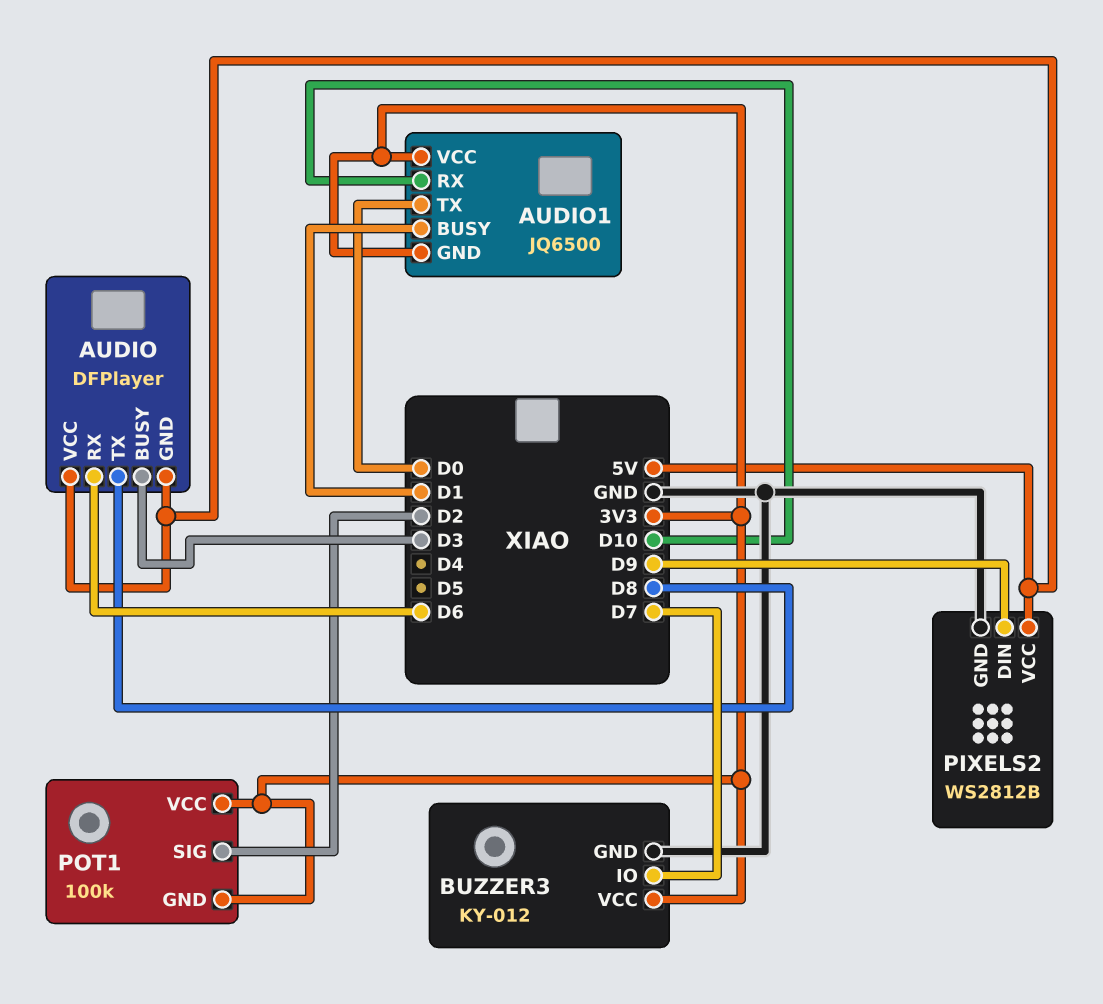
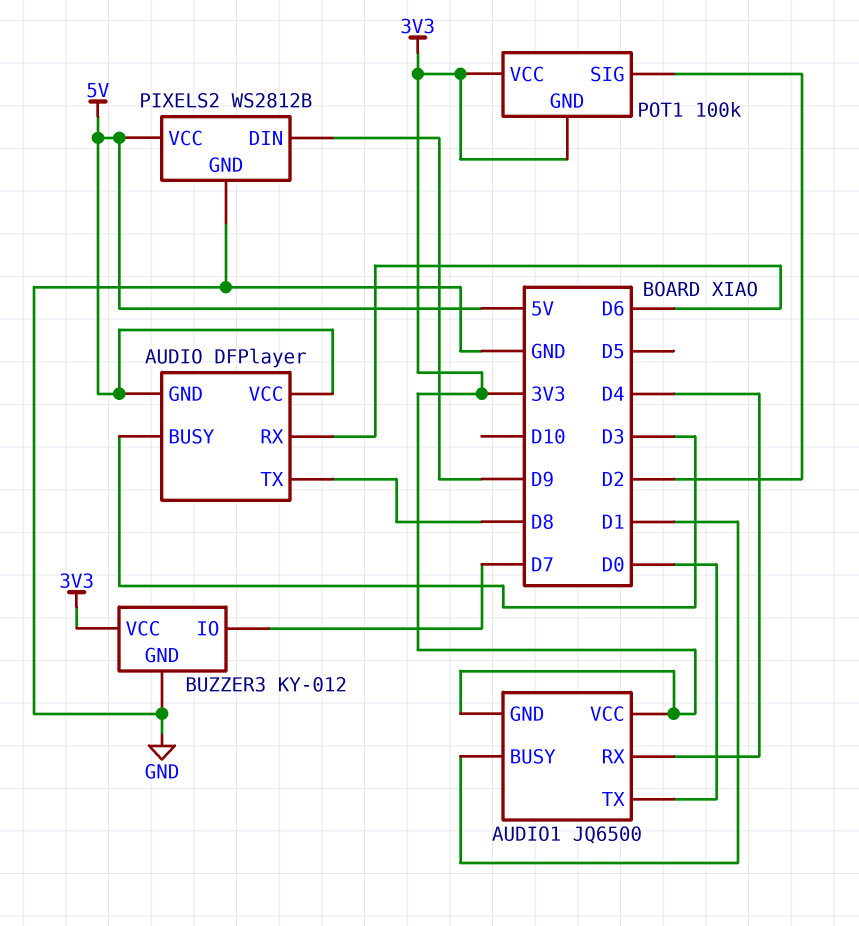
AUDIO1 pin RX: D10 -> D4

